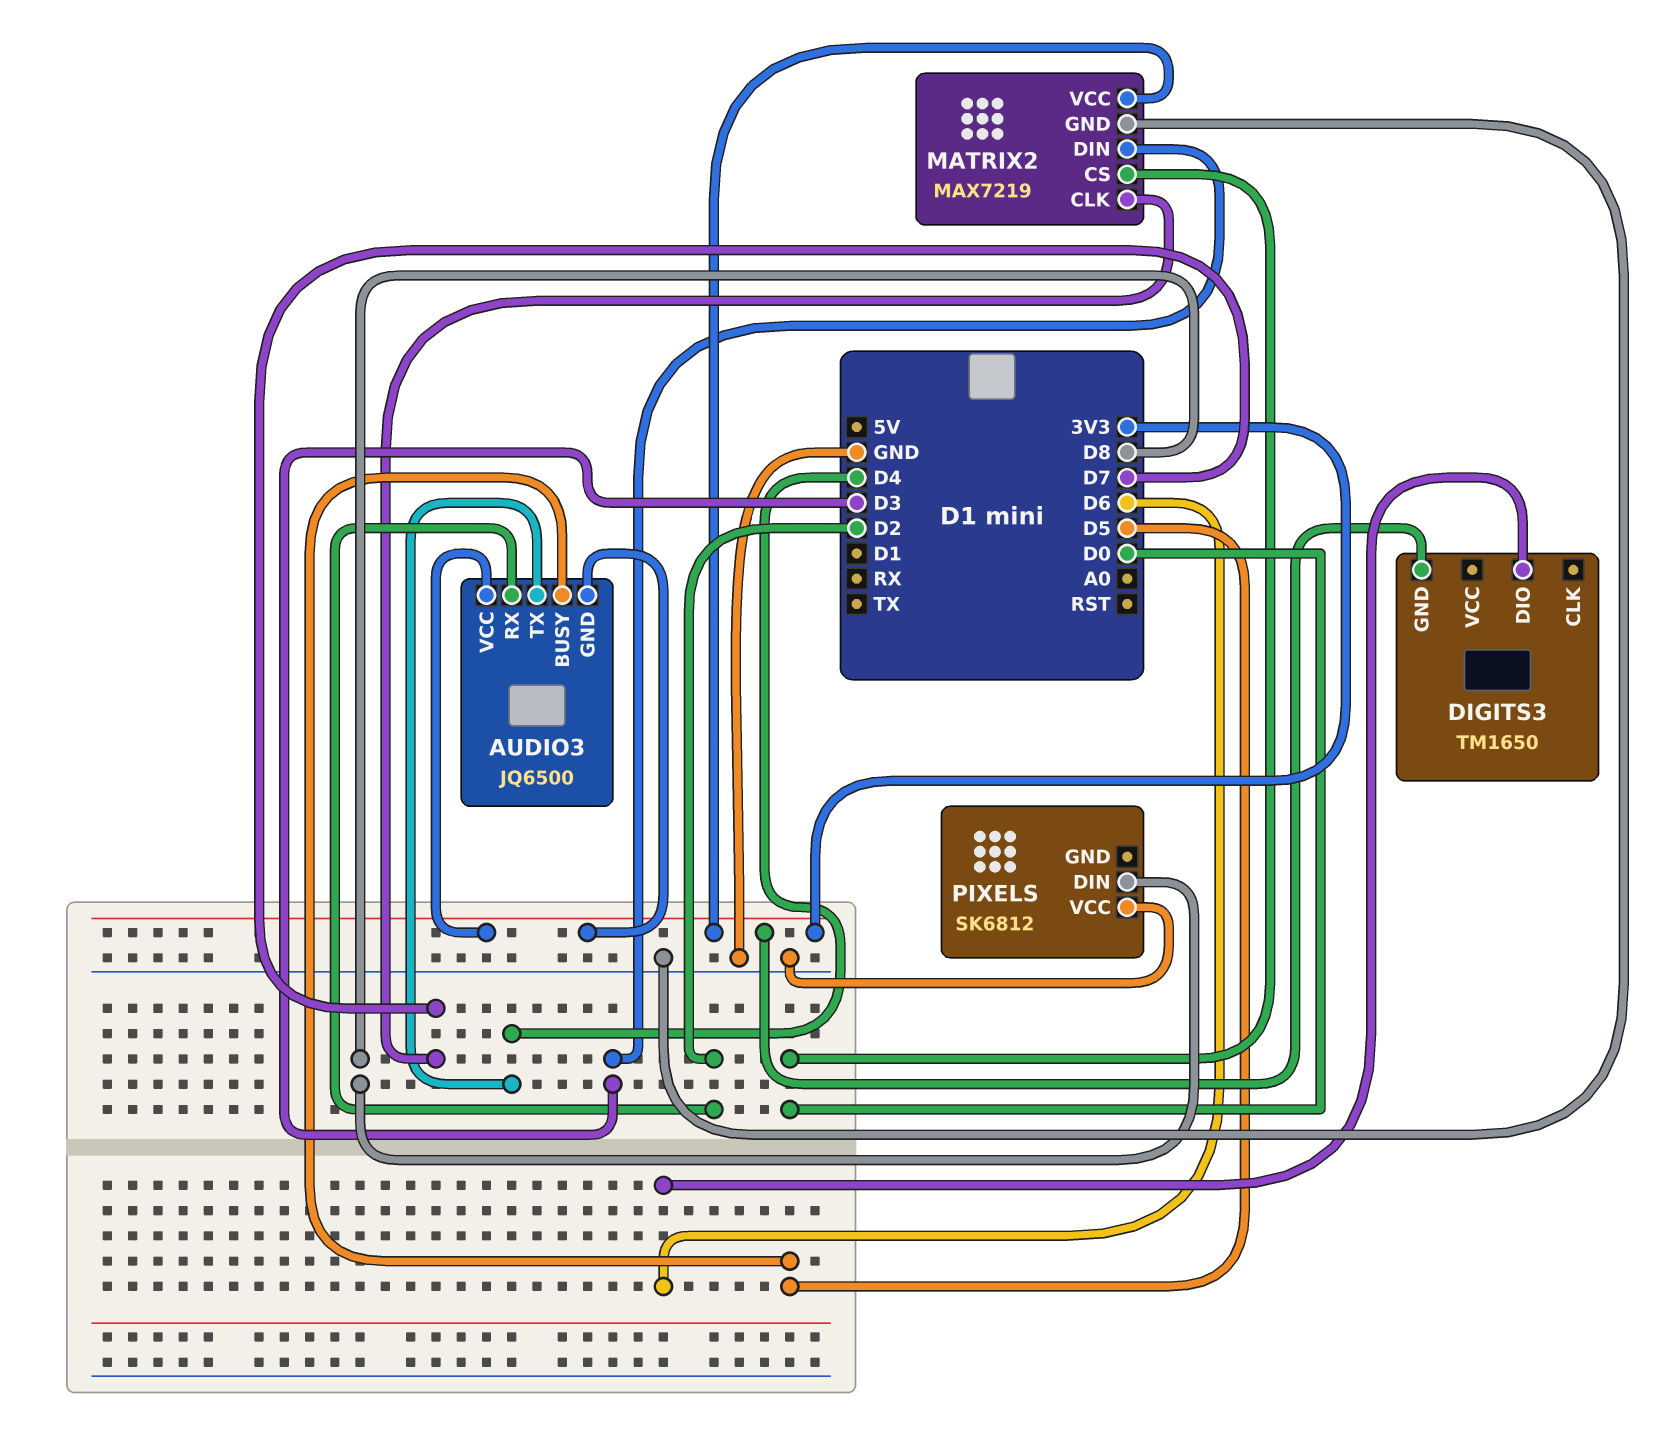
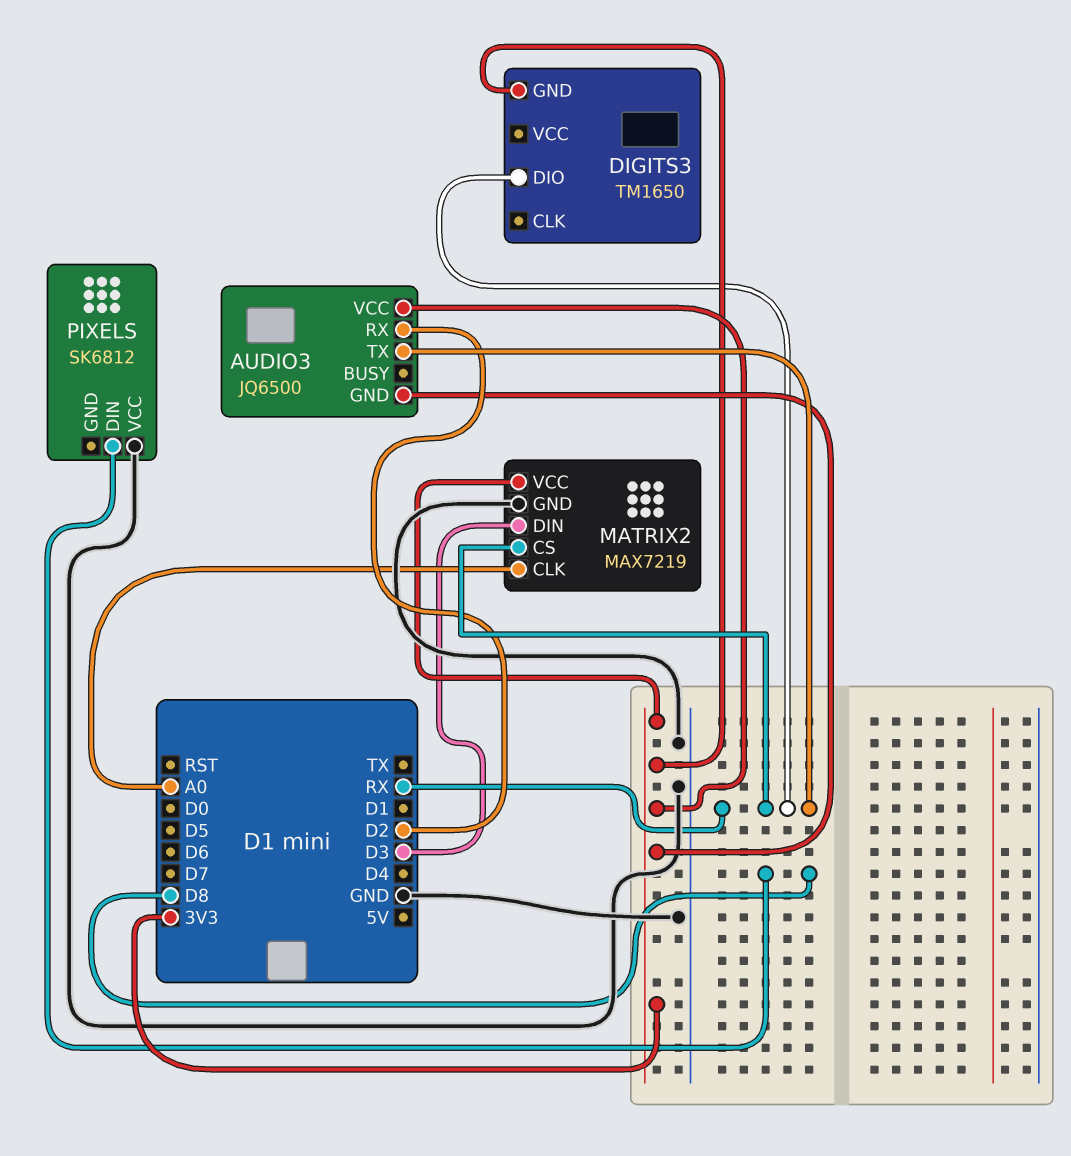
AUDIO3 pin BUSY: D5 -> none
AUDIO3 pin TX: D4 -> RX
DIGITS3 pin DIO: D6 -> RX
MATRIX2 pin CLK: D7 -> A0
MATRIX2 pin CS: D0 -> RX

